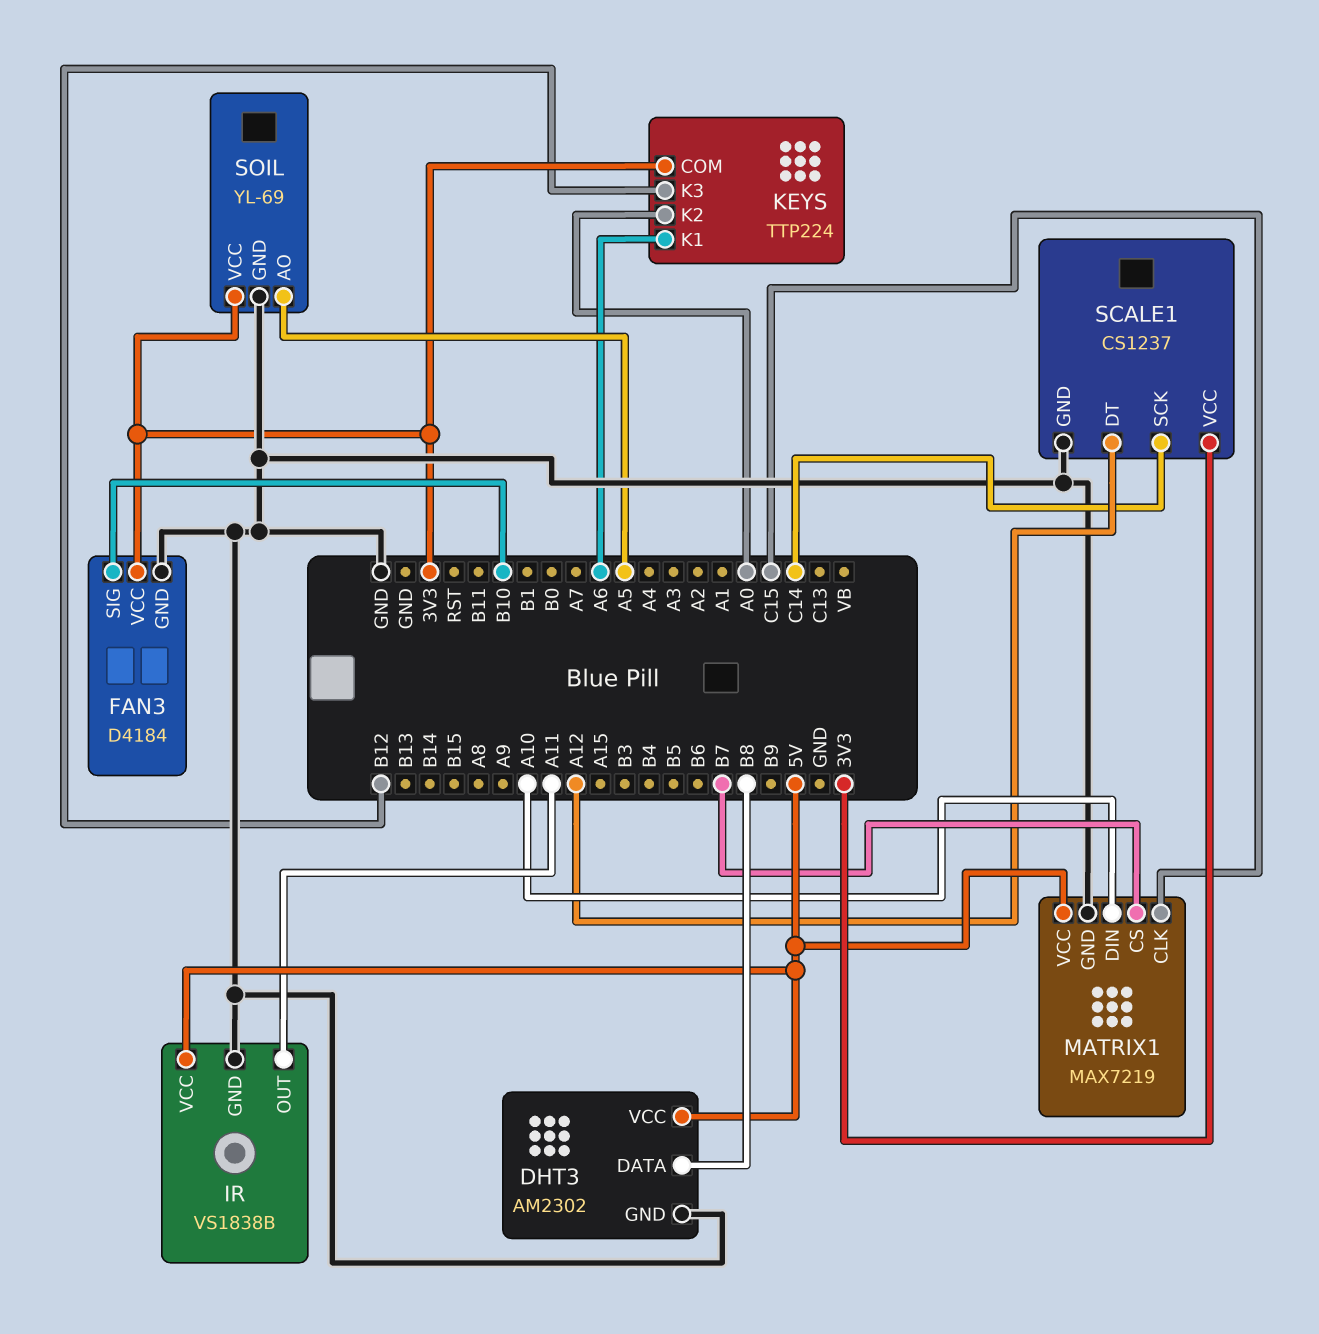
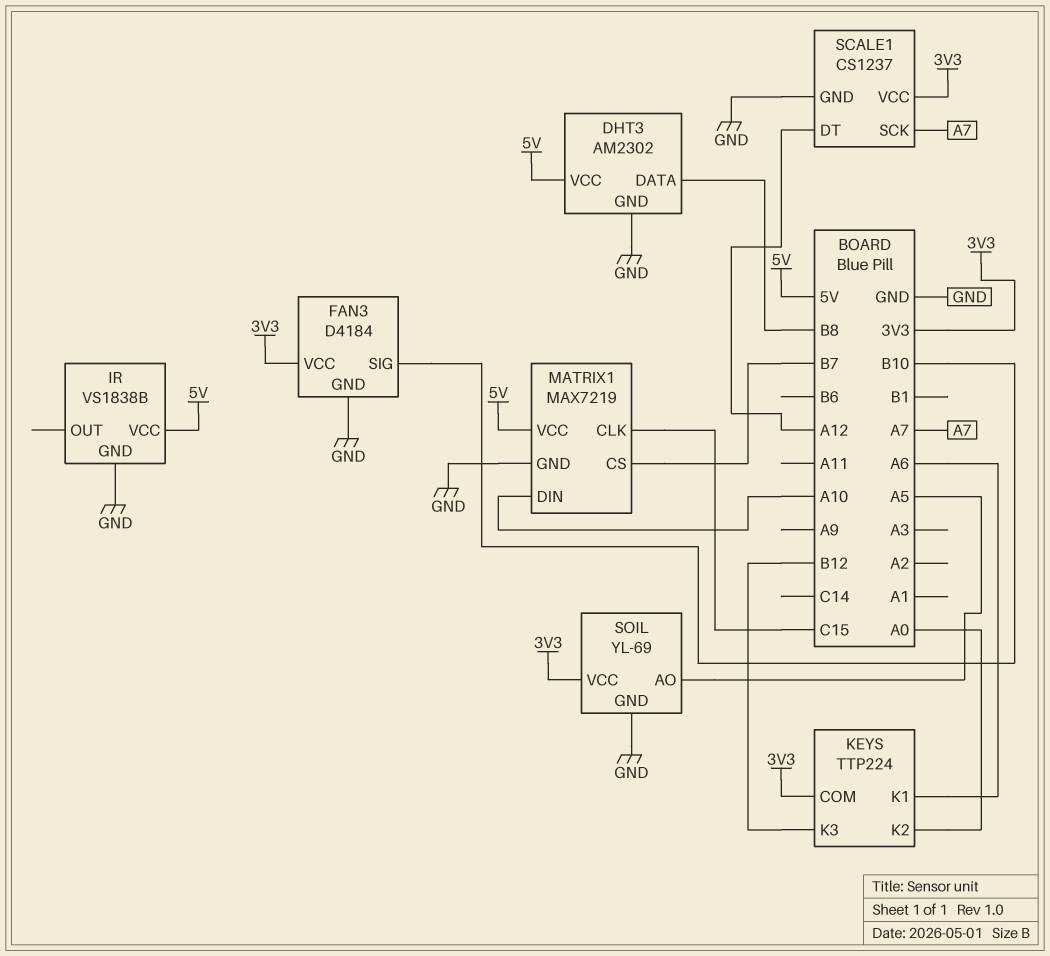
IR pin OUT: A11 -> none
SCALE1 pin SCK: C14 -> A7

